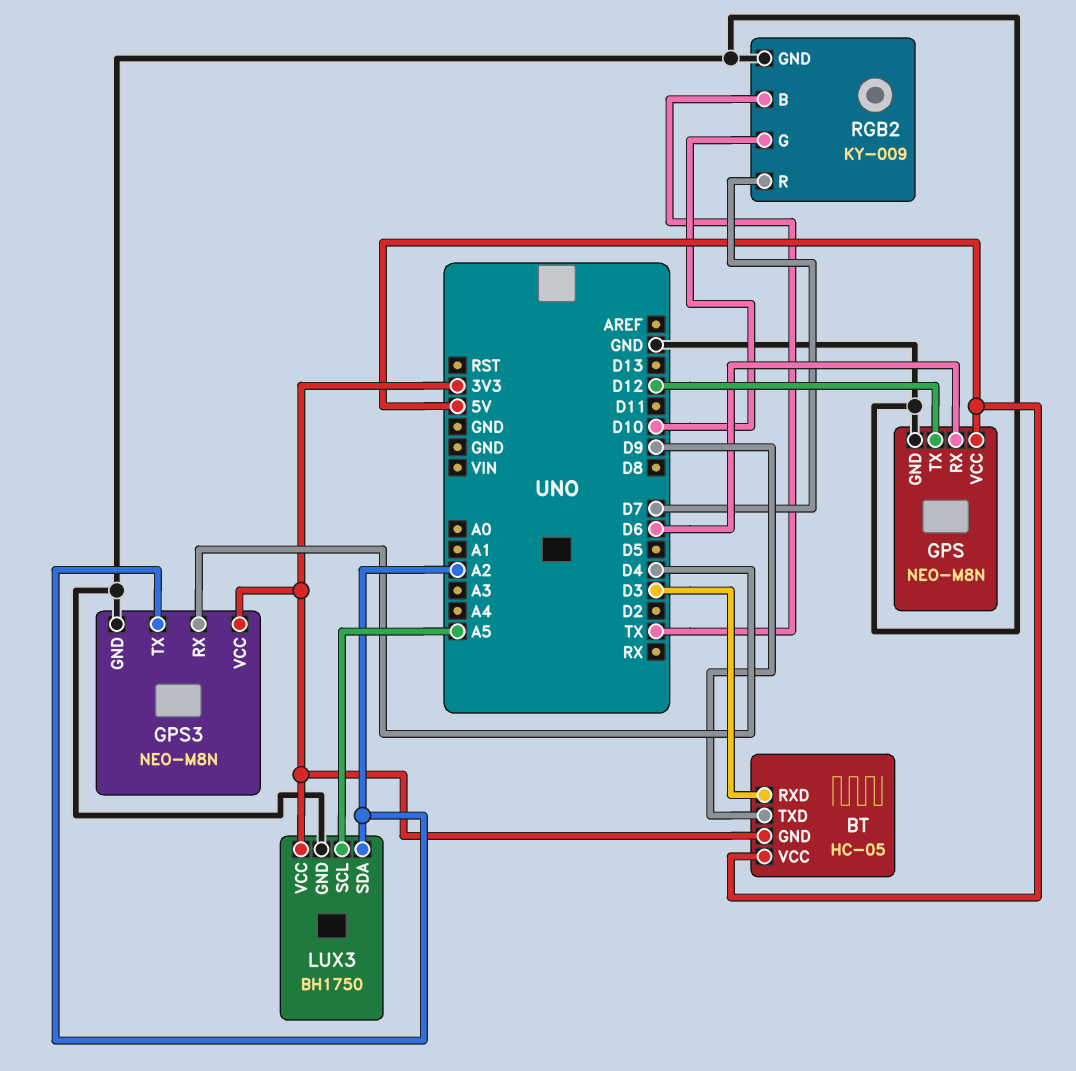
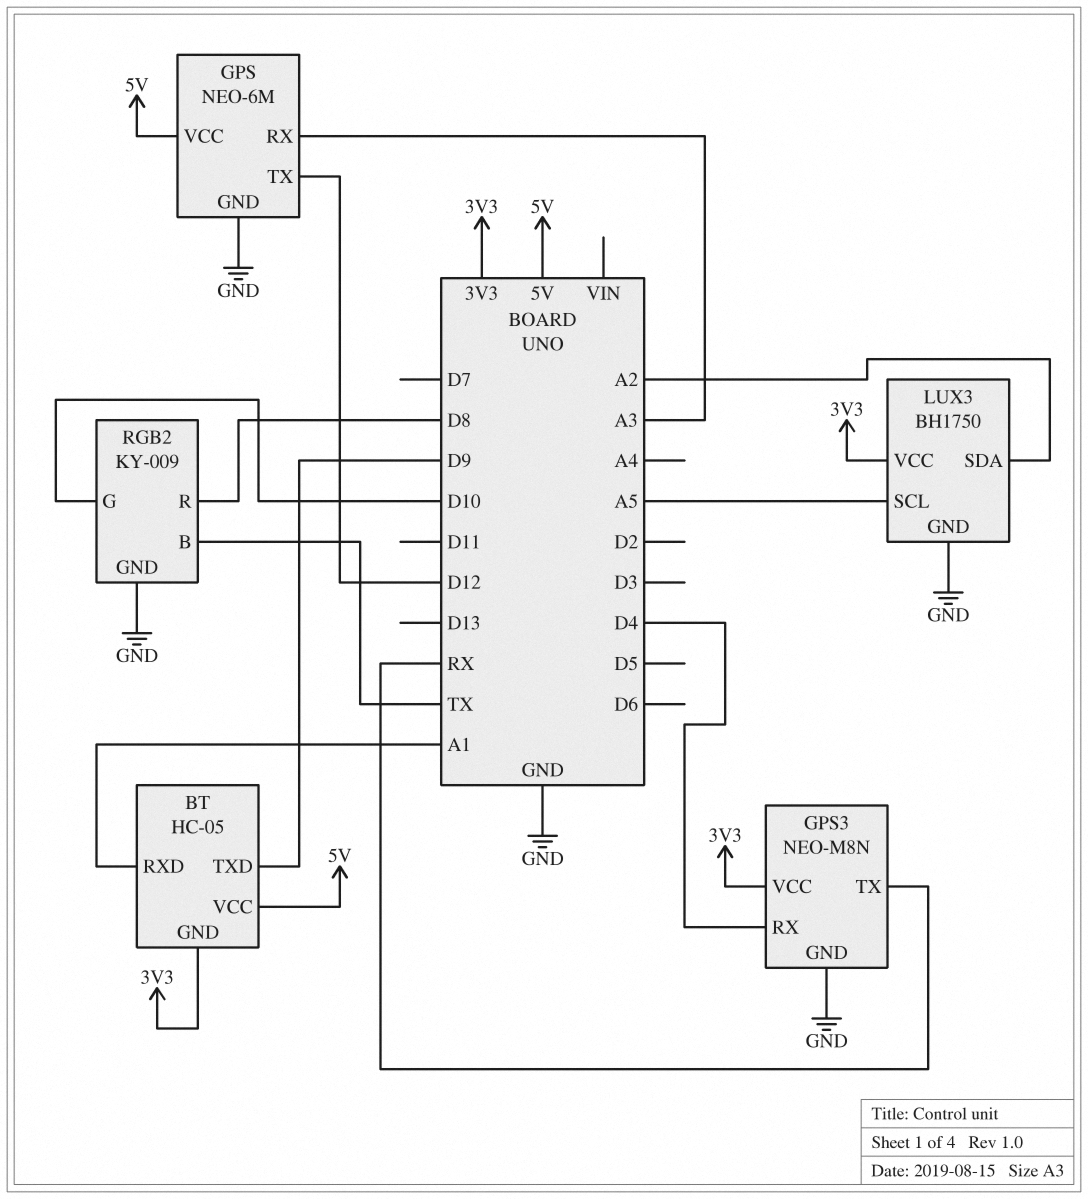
BT pin RXD: D3 -> A1
GPS: NEO-M8N -> NEO-6M
GPS pin RX: D6 -> A3
GPS3 pin TX: A2 -> RX
RGB2 pin R: D7 -> D8

